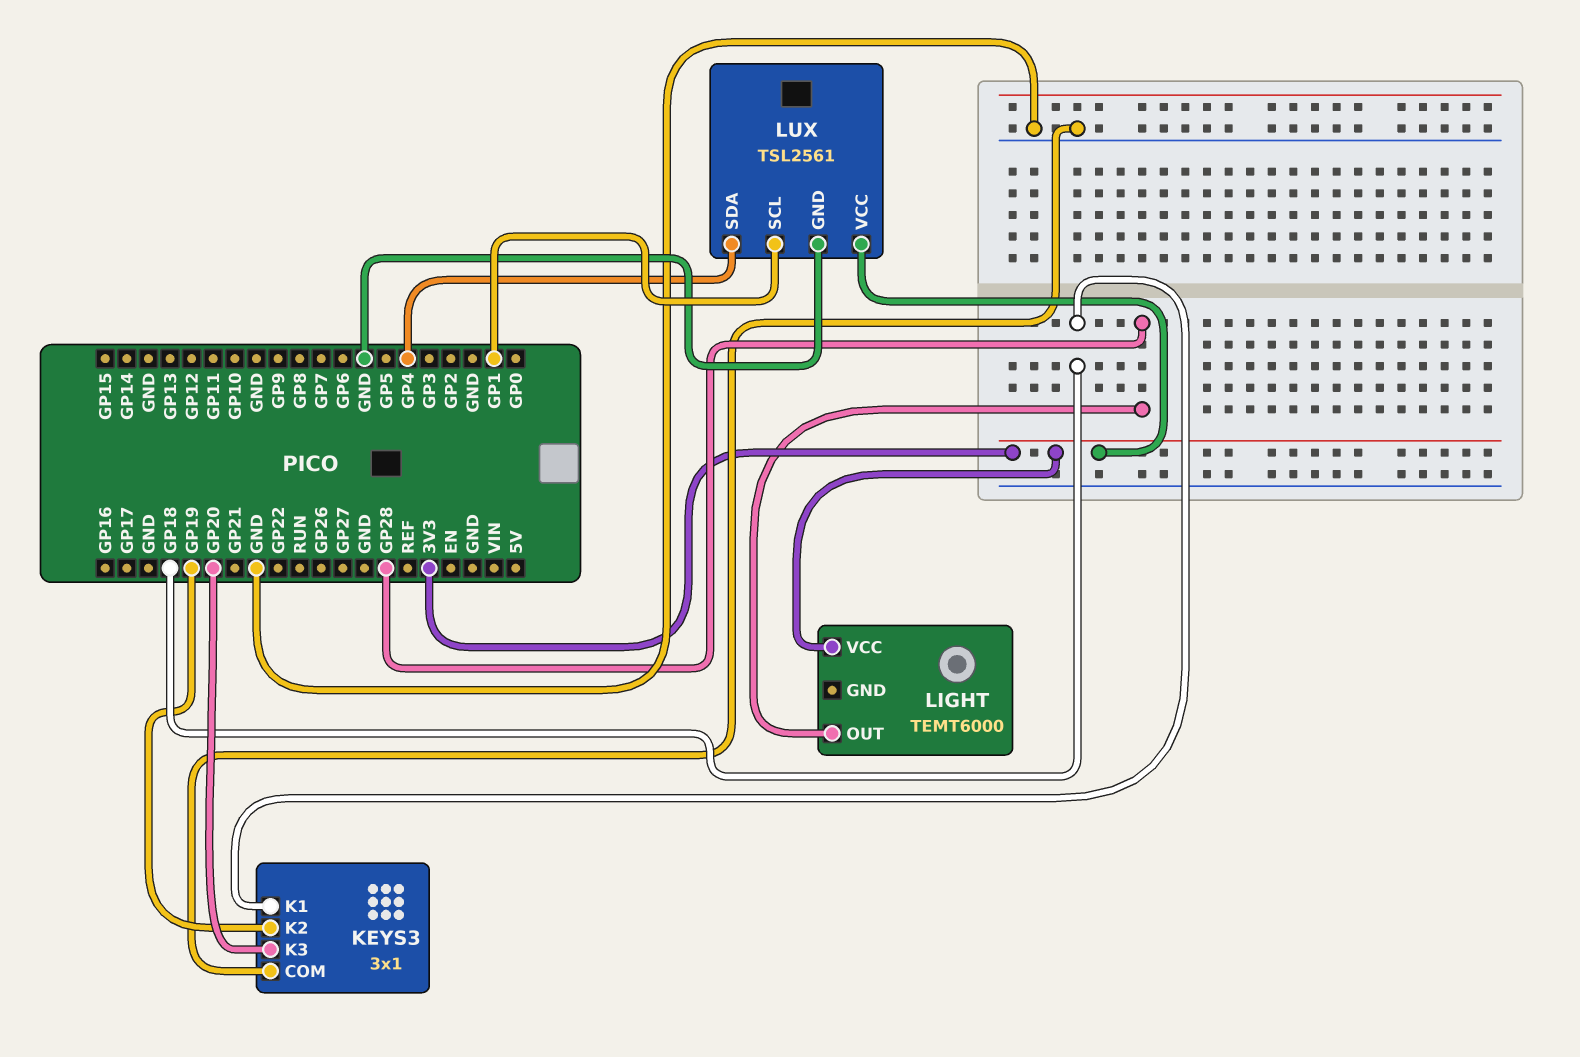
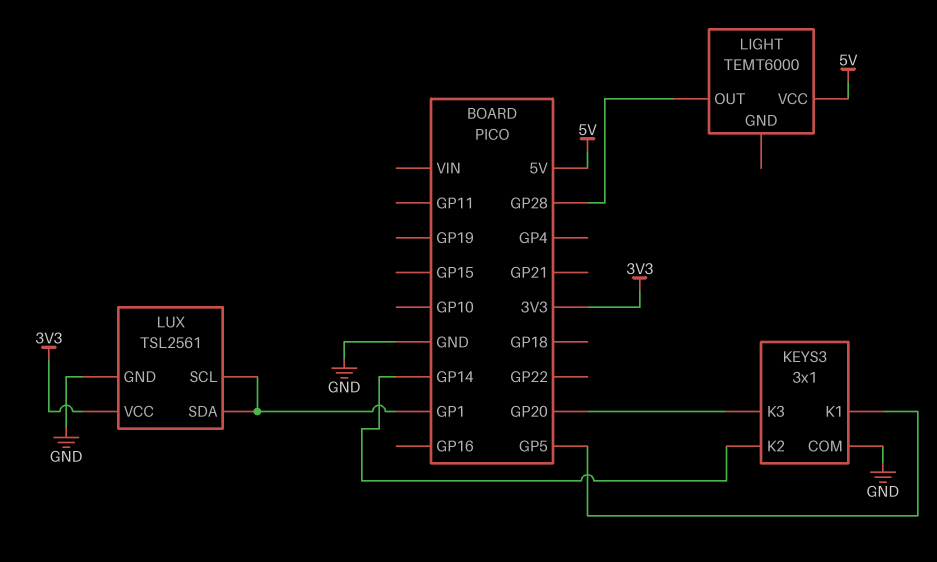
KEYS3 pin K1: GP18 -> GP5
KEYS3 pin K2: GP19 -> GP14
LIGHT pin VCC: 3V3 -> 5V
LUX pin SDA: GP4 -> GP1

